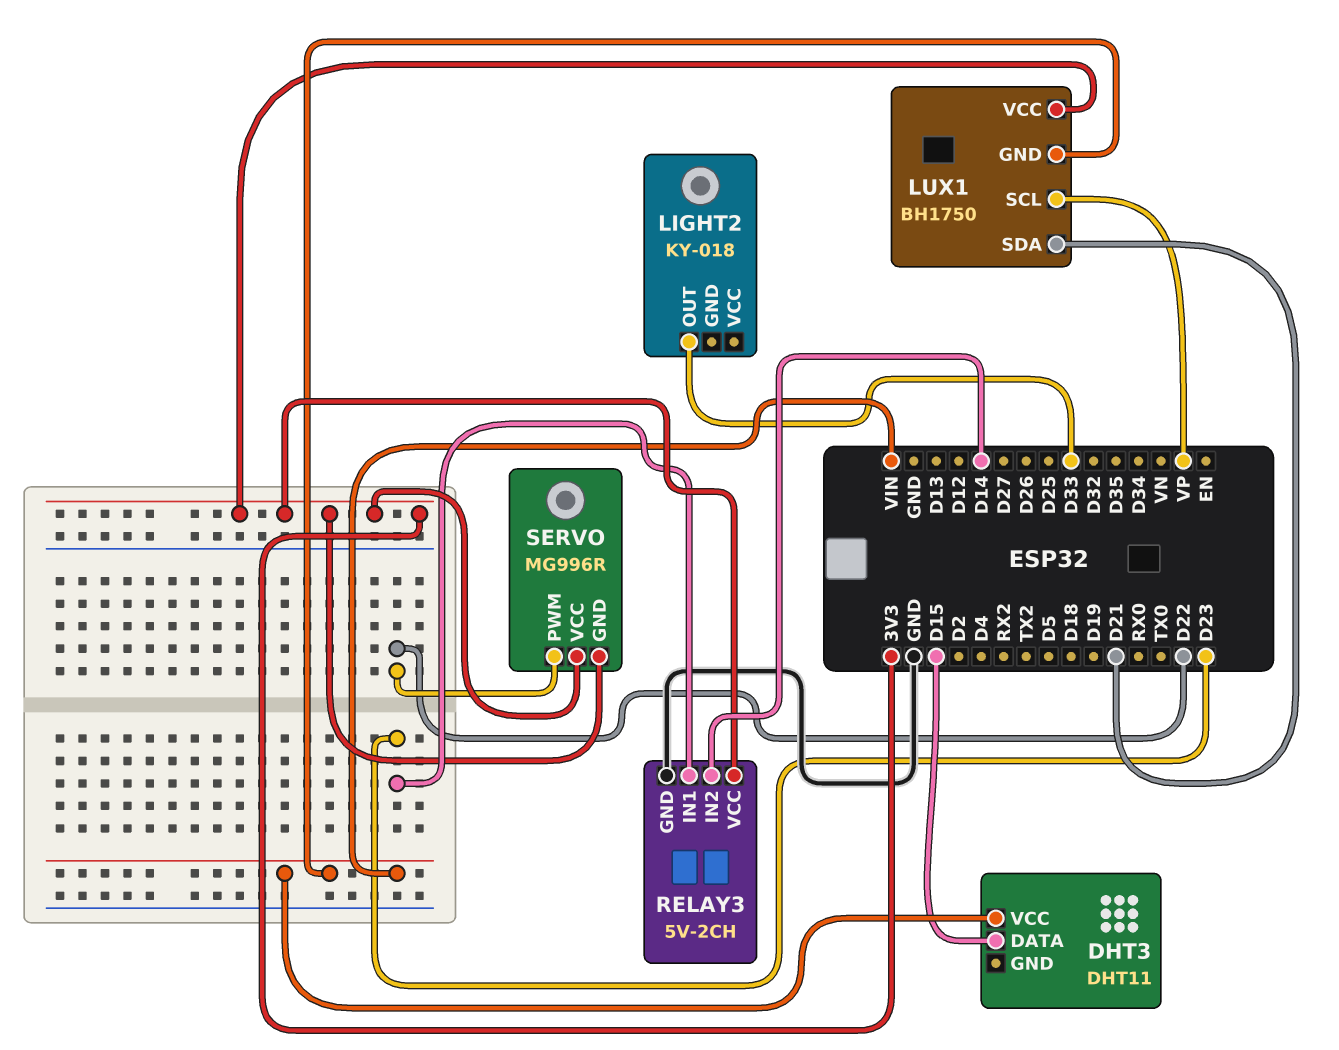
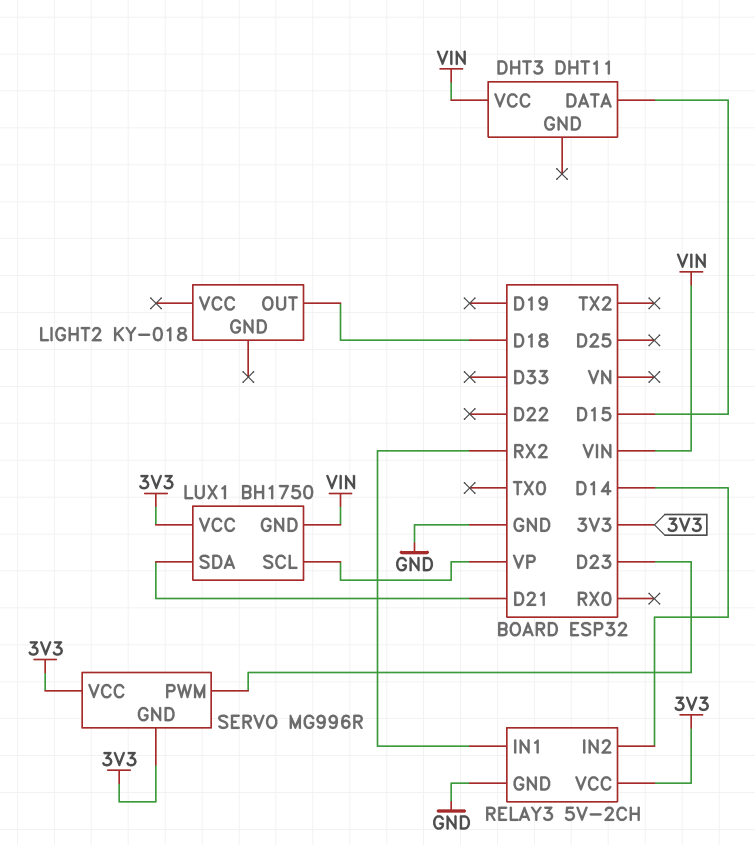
LIGHT2 pin OUT: D33 -> D18
RELAY3 pin IN1: D23 -> RX2
SERVO pin PWM: D22 -> D23

